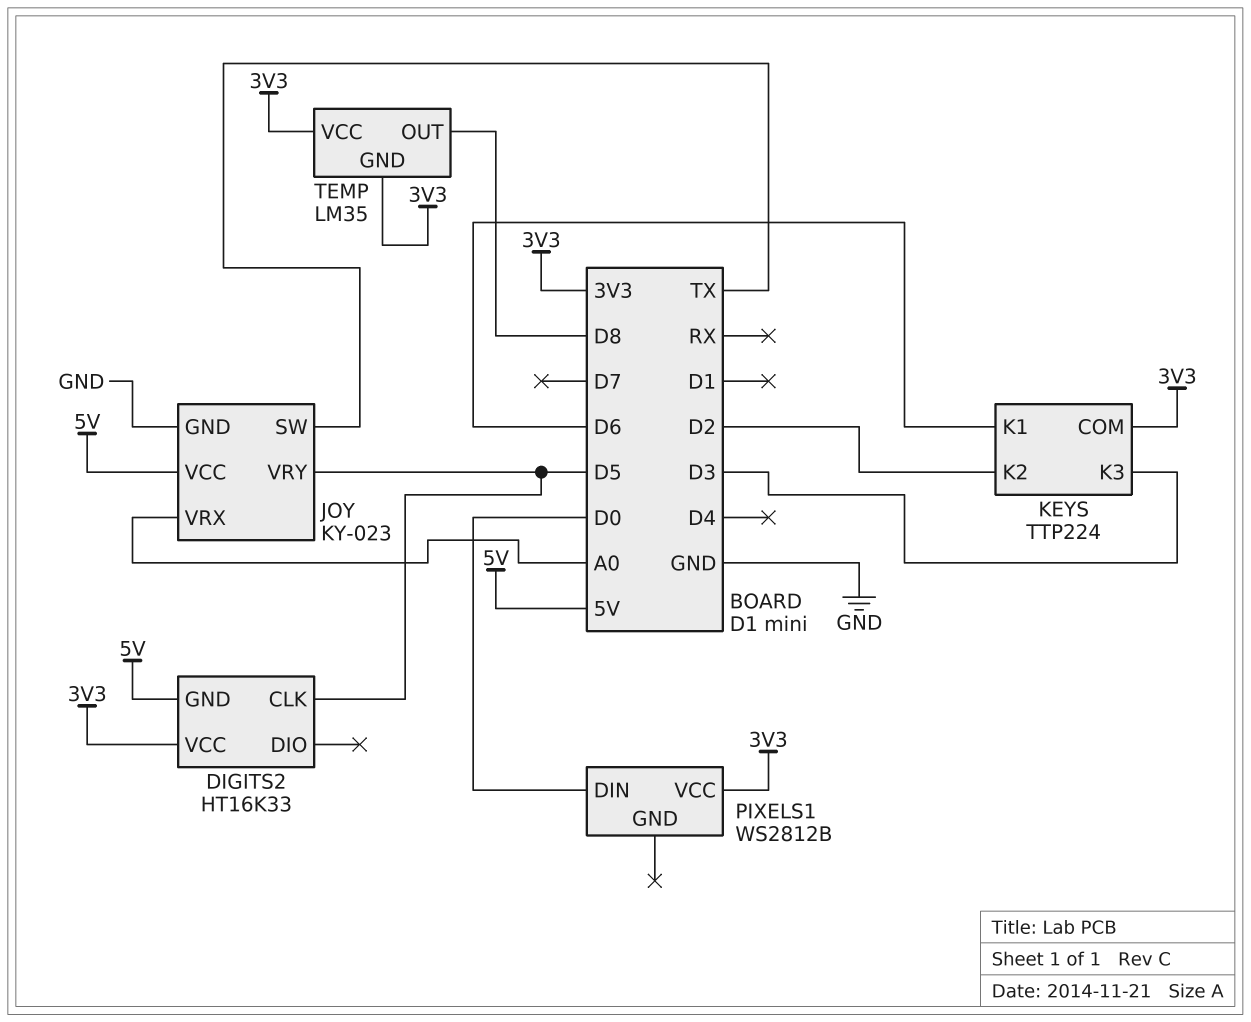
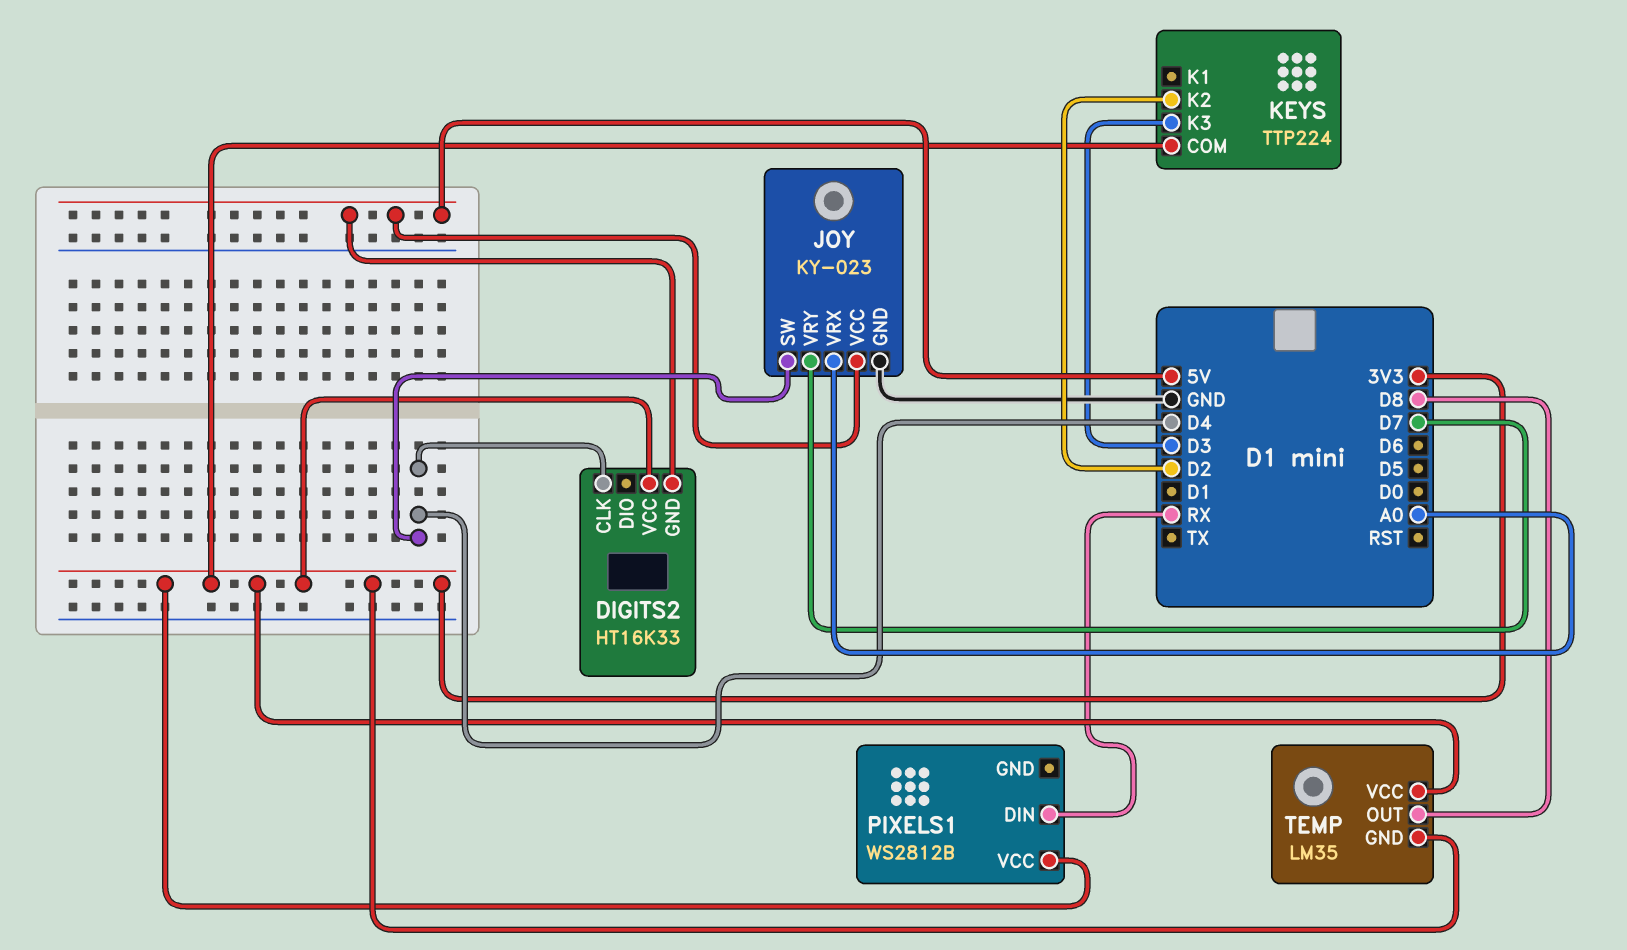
DIGITS2 pin CLK: D5 -> D4
JOY pin SW: TX -> D4
JOY pin VRY: D5 -> D7
KEYS pin K1: D6 -> none
PIXELS1 pin DIN: D0 -> RX

